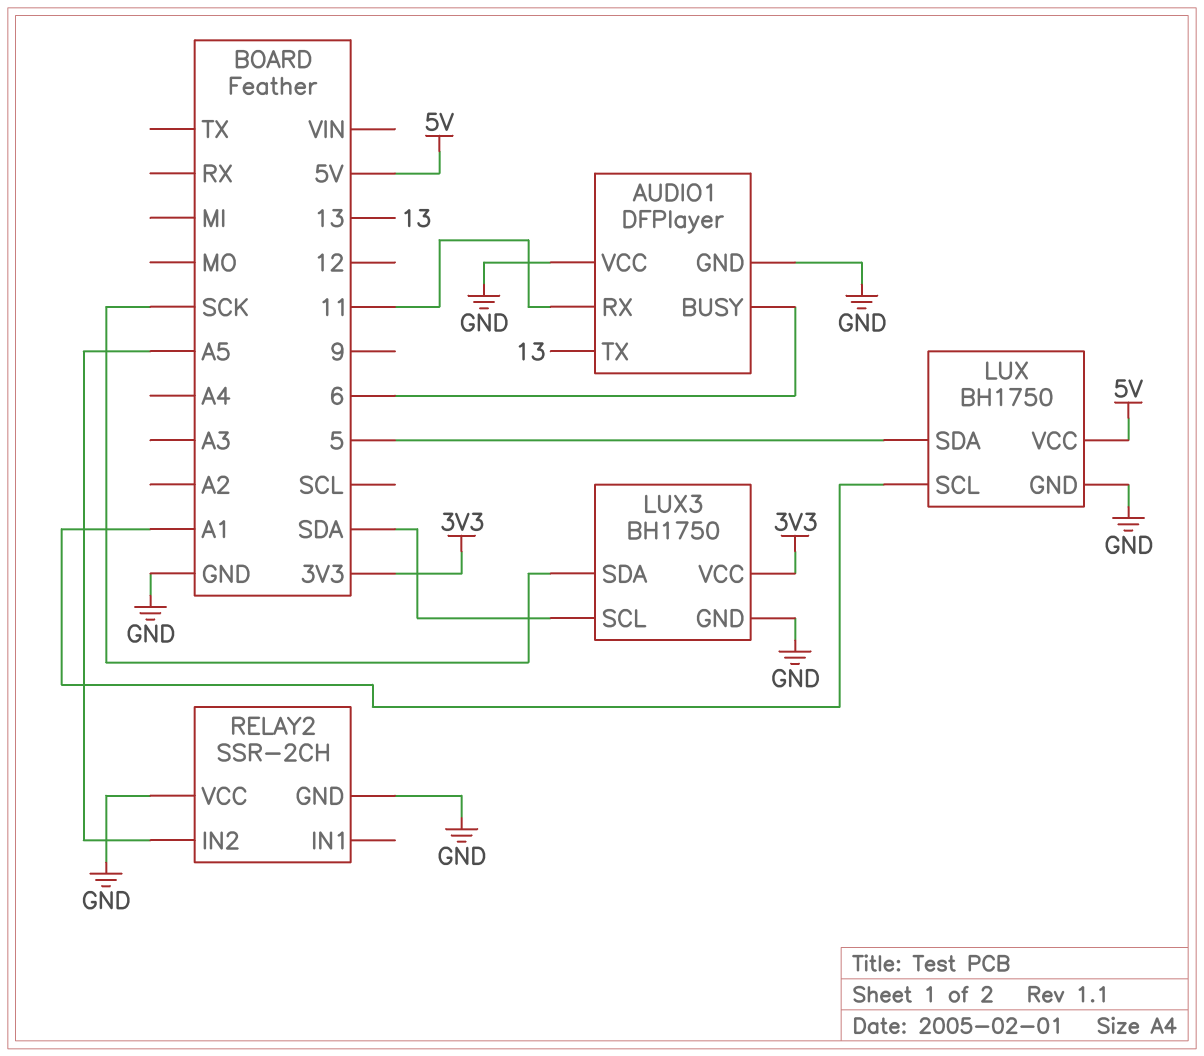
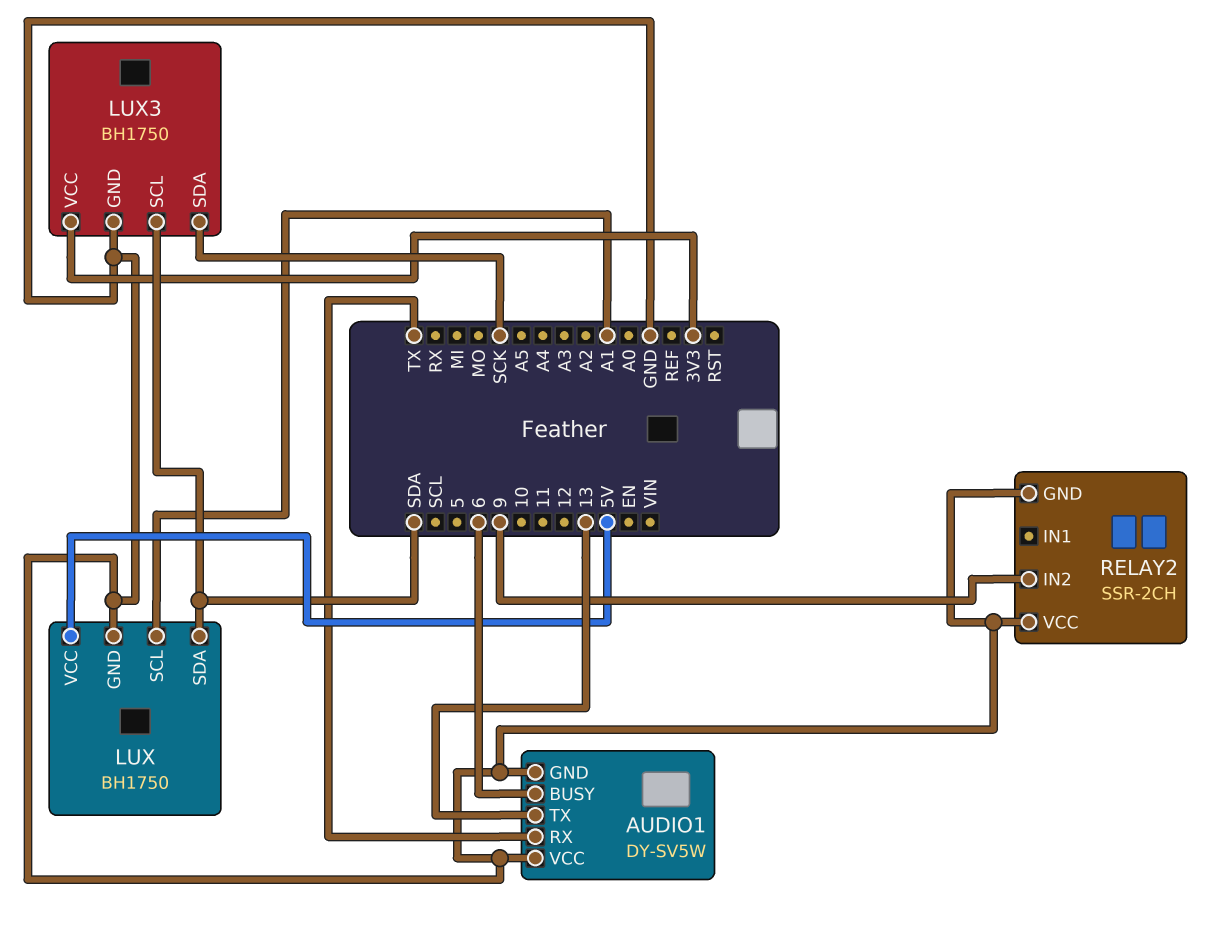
AUDIO1: DFPlayer -> DY-SV5W
AUDIO1 pin RX: 11 -> TX
LUX pin SDA: 5 -> SDA
RELAY2 pin IN2: A5 -> 9

